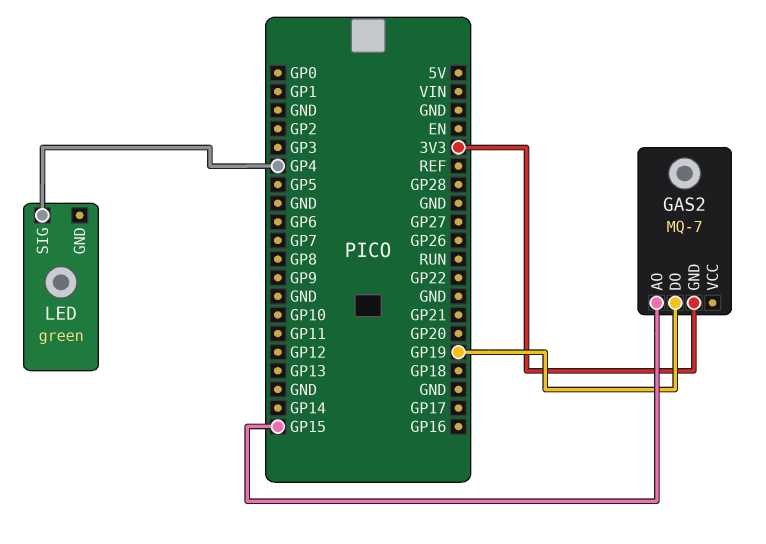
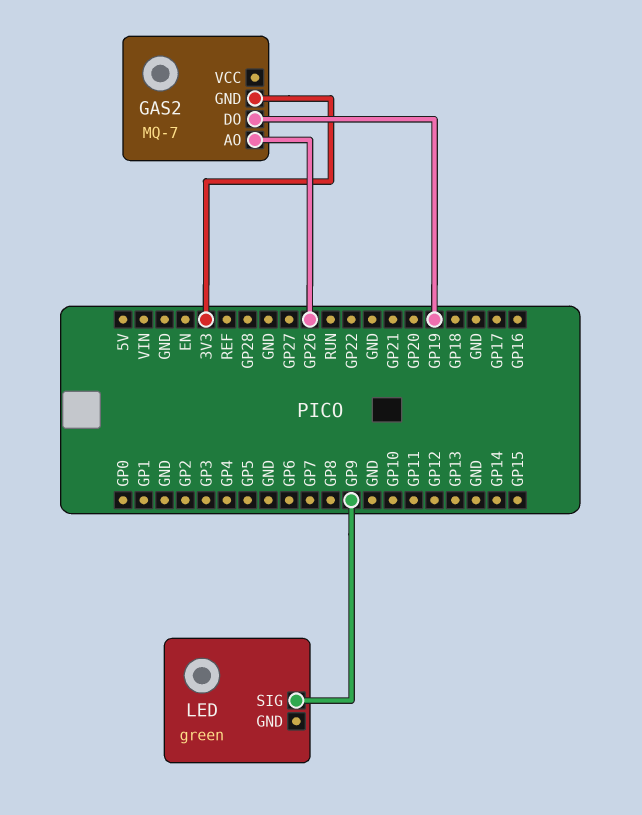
GAS2 pin AO: GP15 -> GP26
LED pin SIG: GP4 -> GP9

